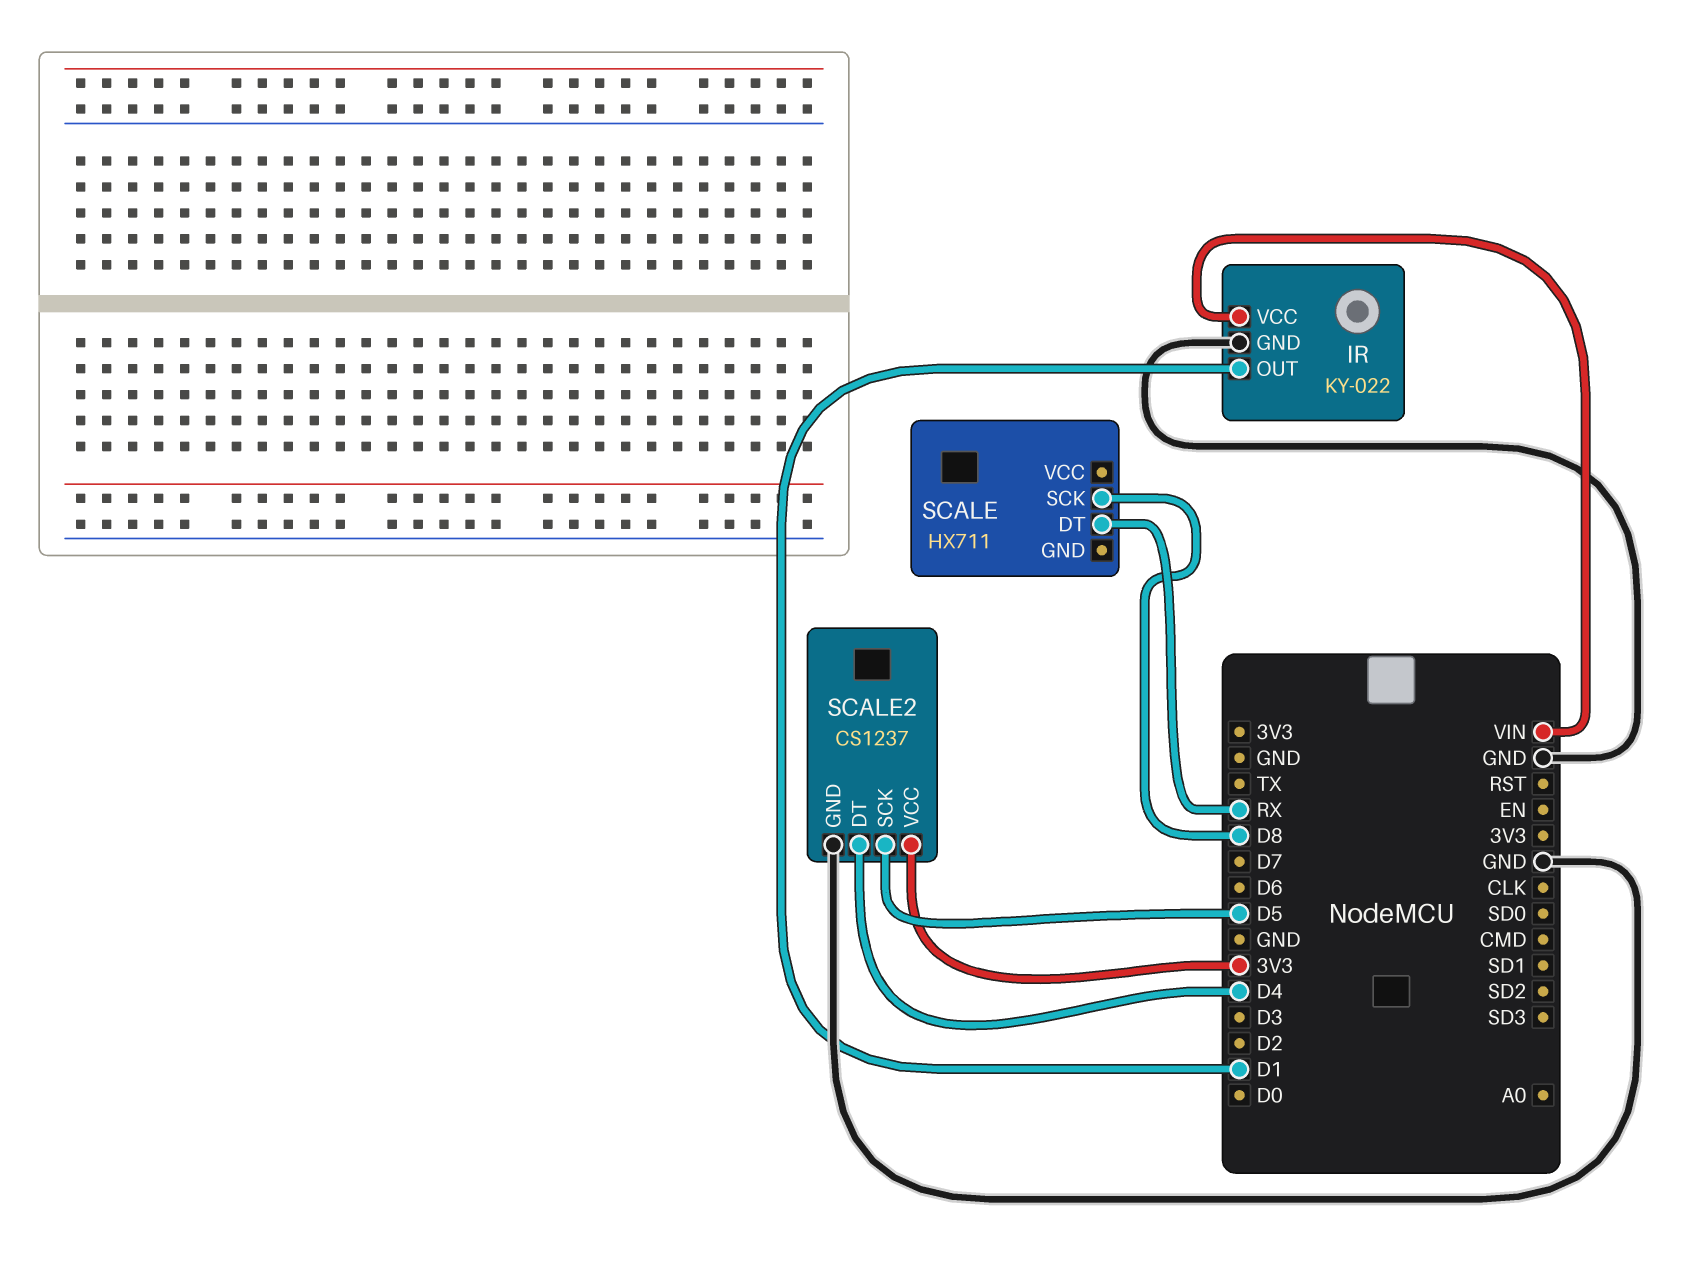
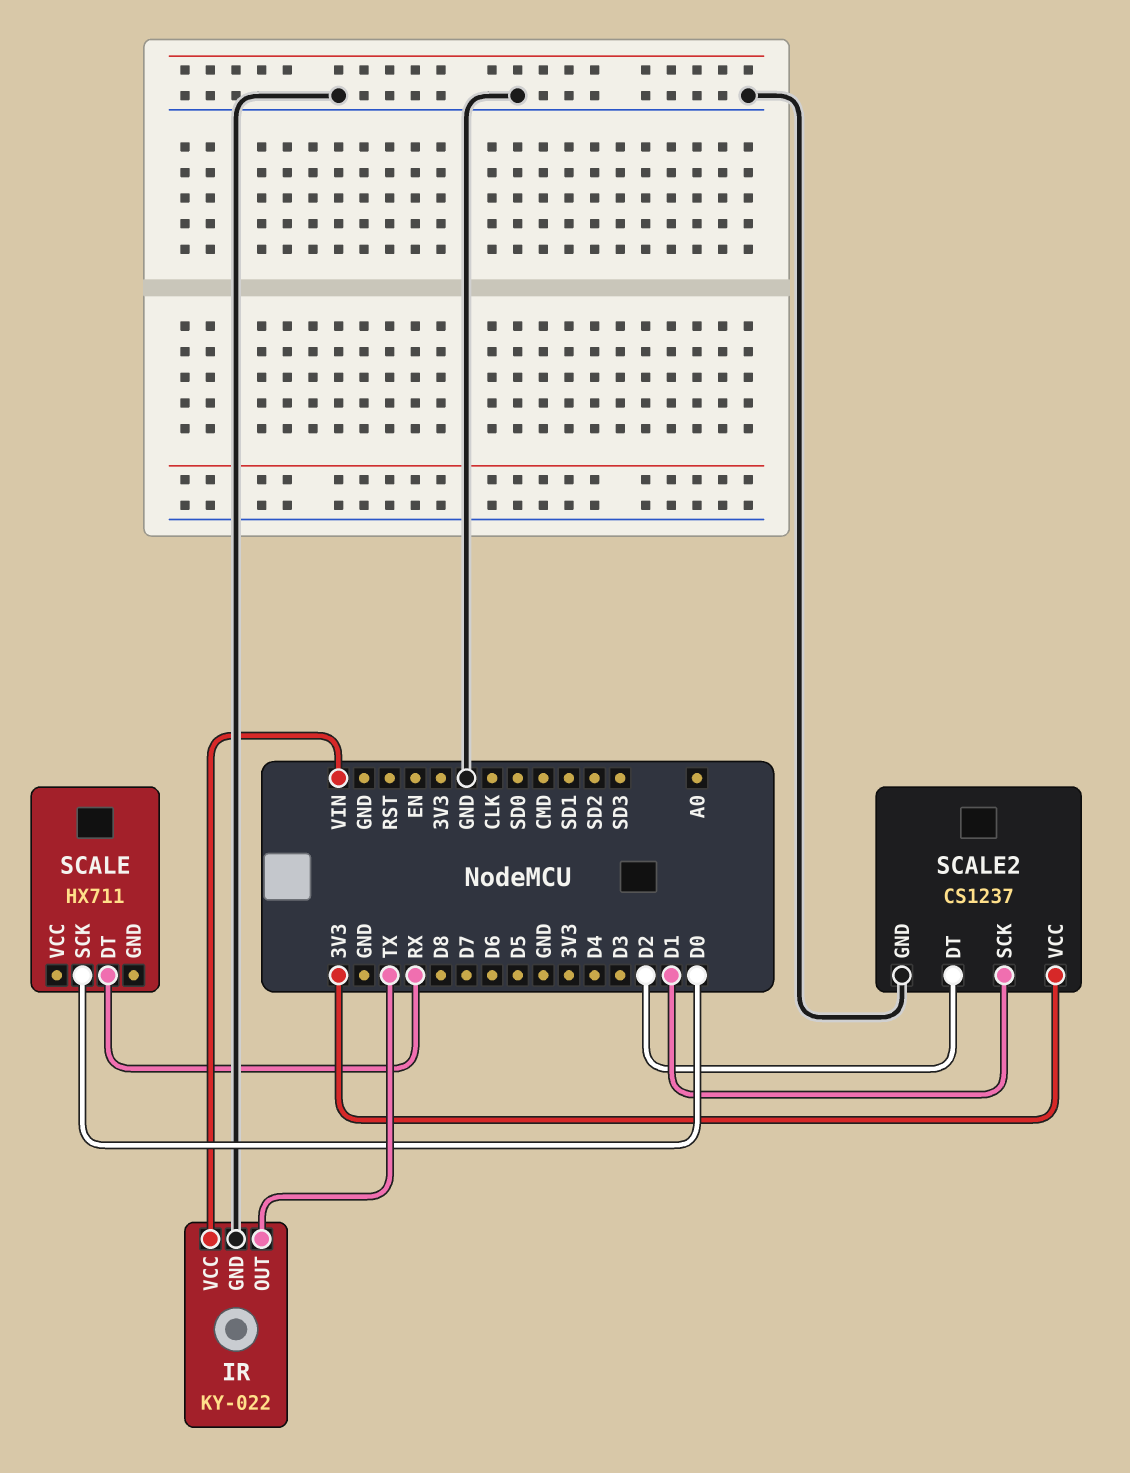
IR pin OUT: D1 -> TX
SCALE pin SCK: D8 -> D0
SCALE2 pin DT: D4 -> D2
SCALE2 pin SCK: D5 -> D1

